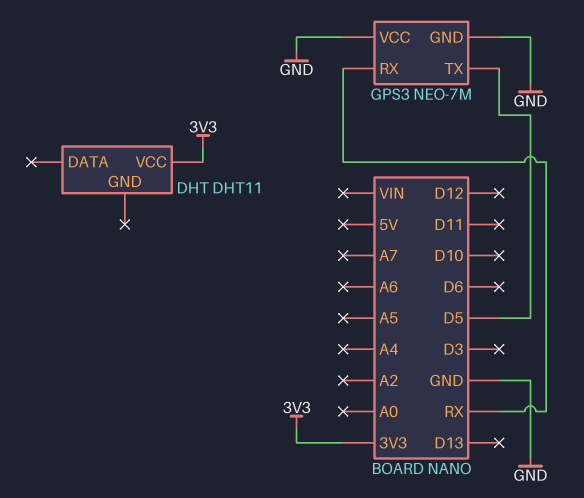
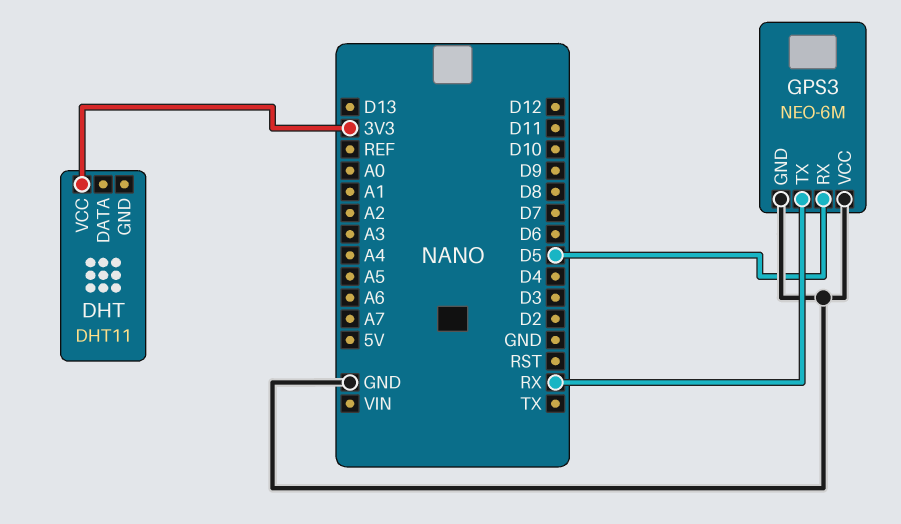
GPS3: NEO-7M -> NEO-6M
GPS3 pin RX: RX -> D5
GPS3 pin TX: D5 -> RX

